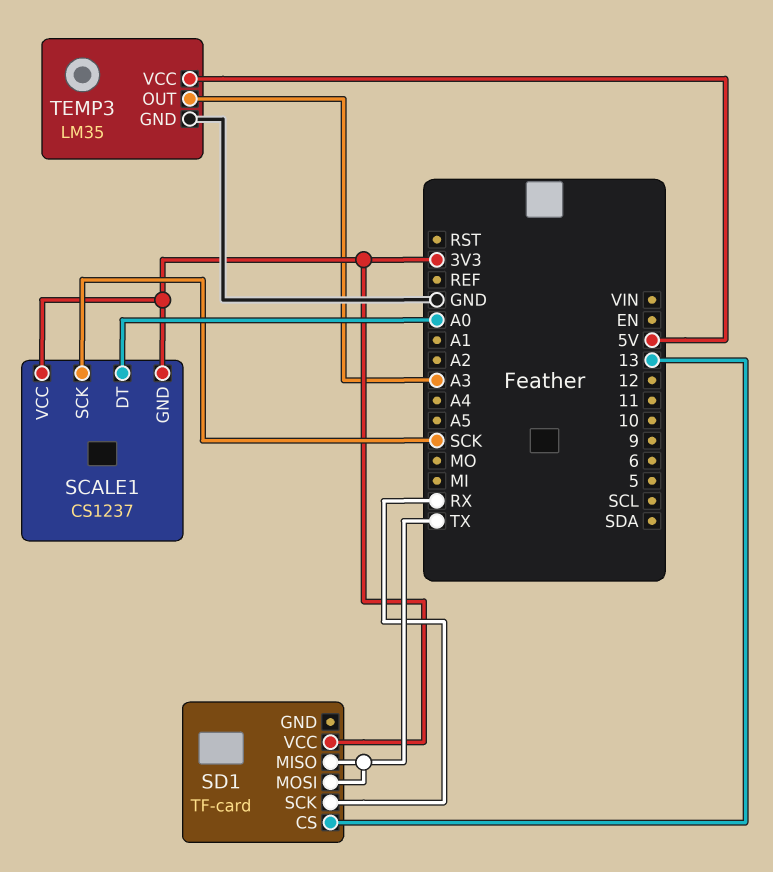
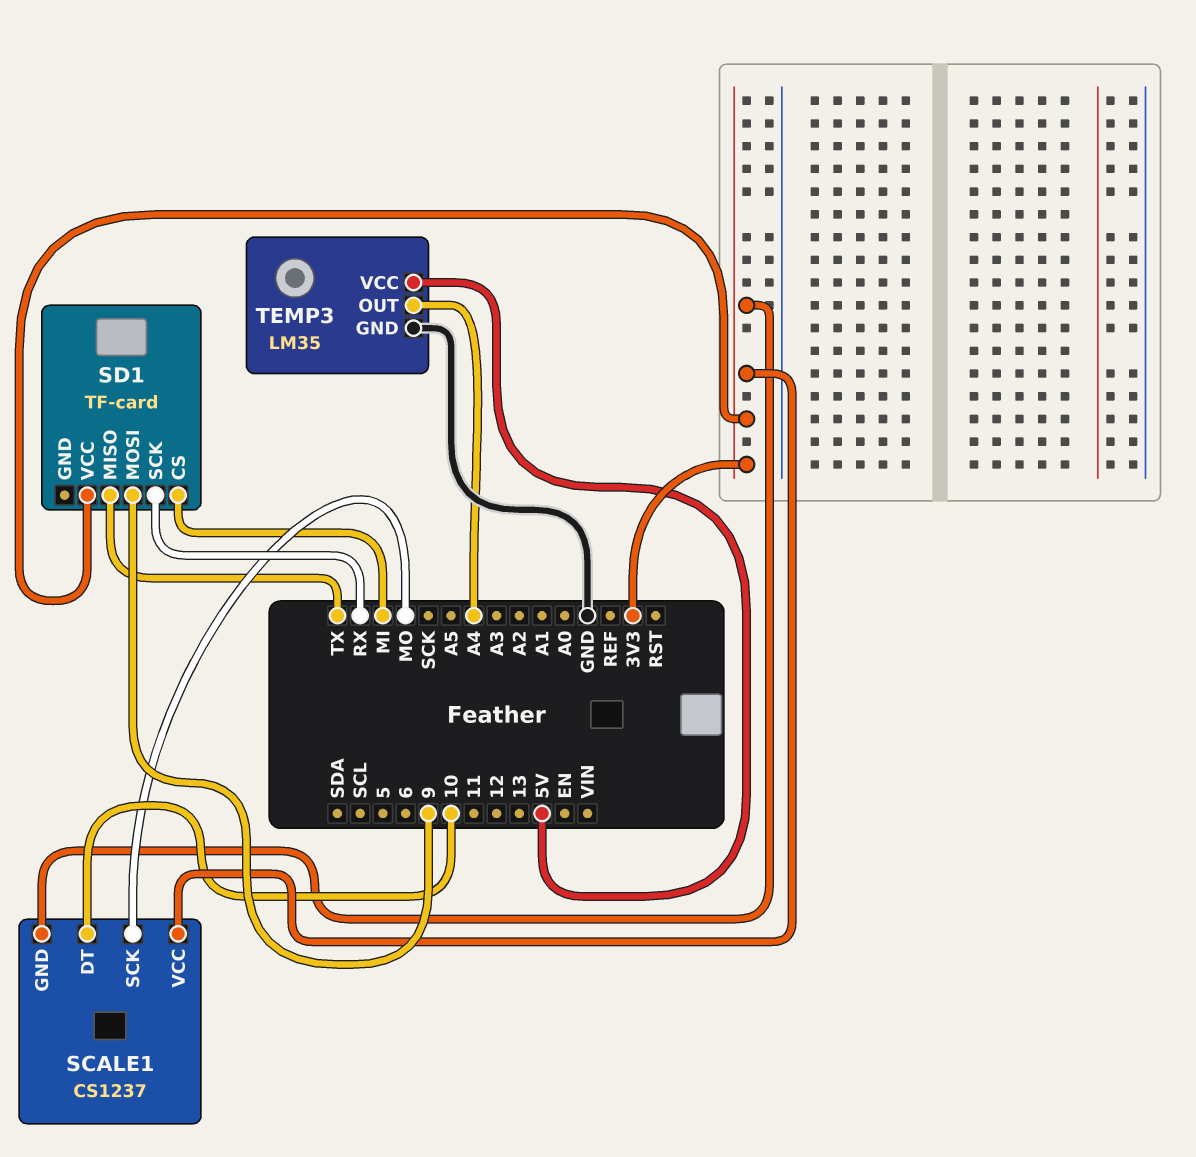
SCALE1 pin DT: A0 -> 10
SCALE1 pin SCK: SCK -> MO
SD1 pin CS: 13 -> MI
SD1 pin MOSI: TX -> 9
TEMP3 pin OUT: A3 -> A4

